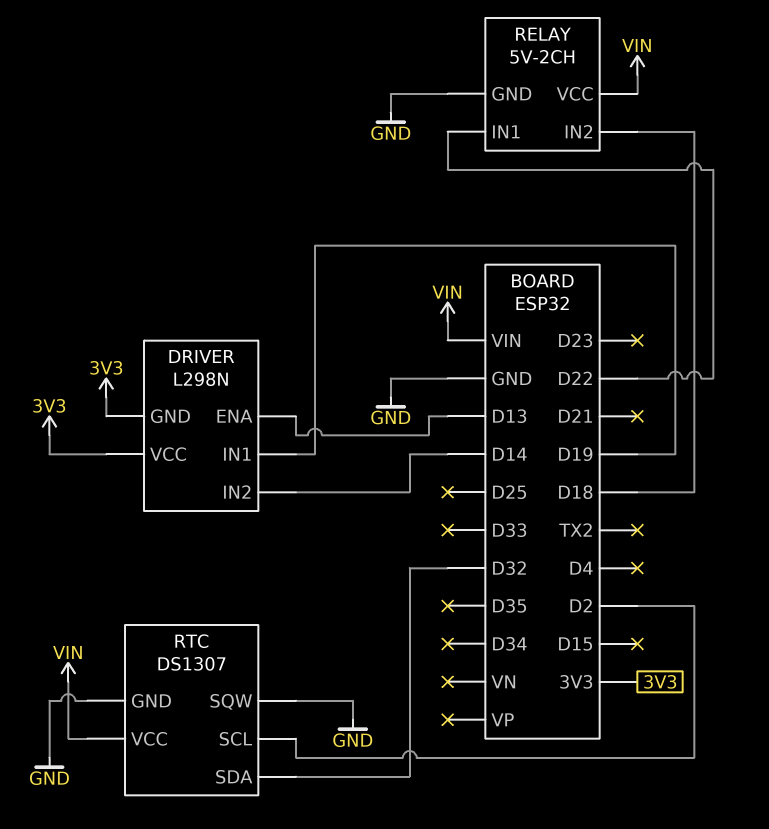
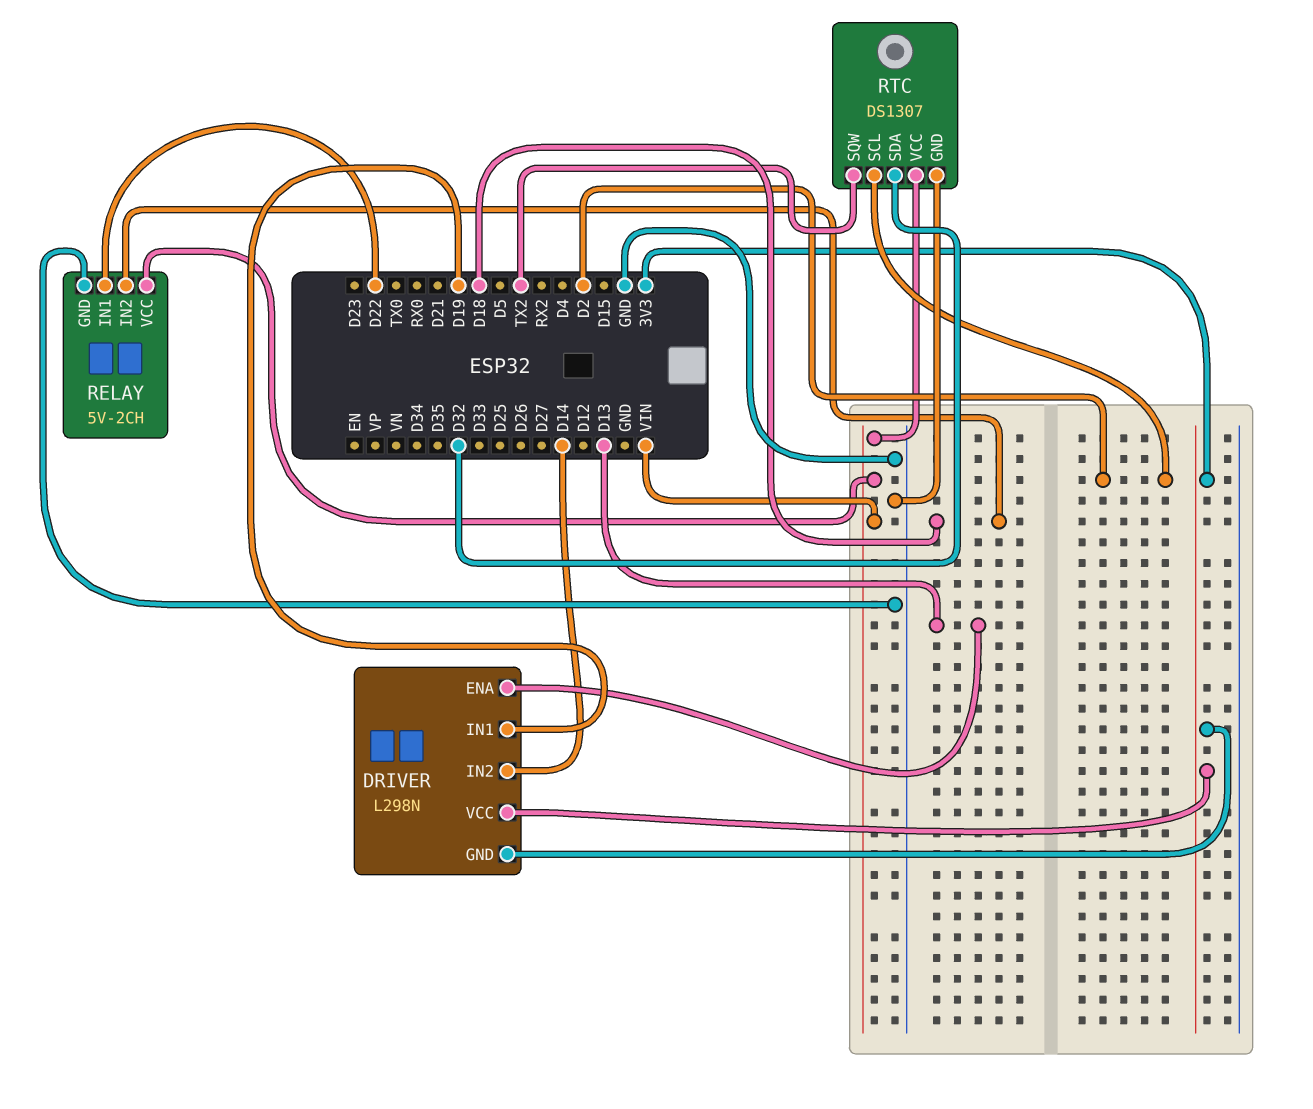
RTC pin SQW: GND -> TX2

